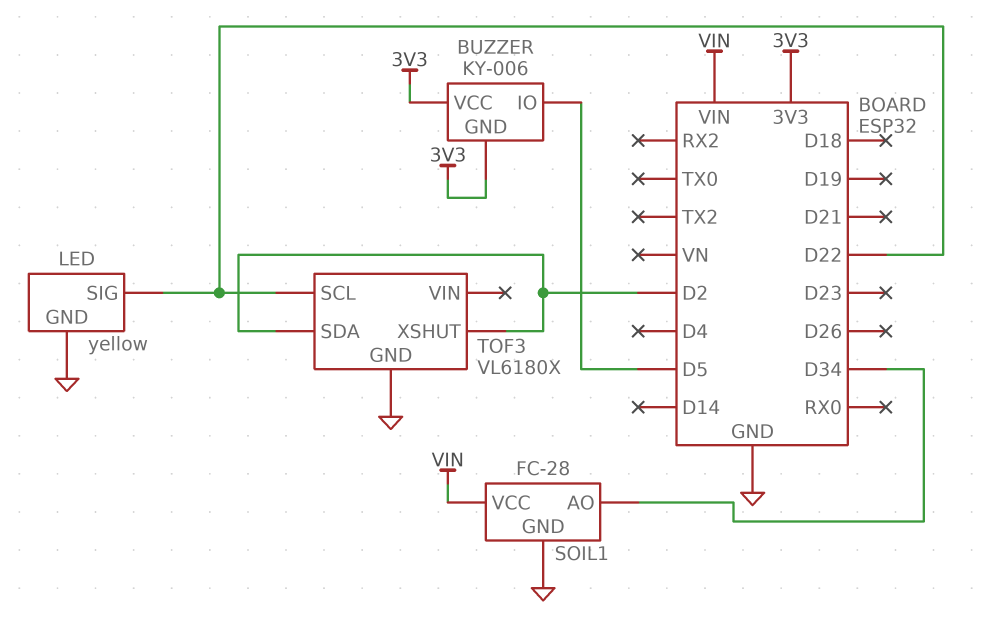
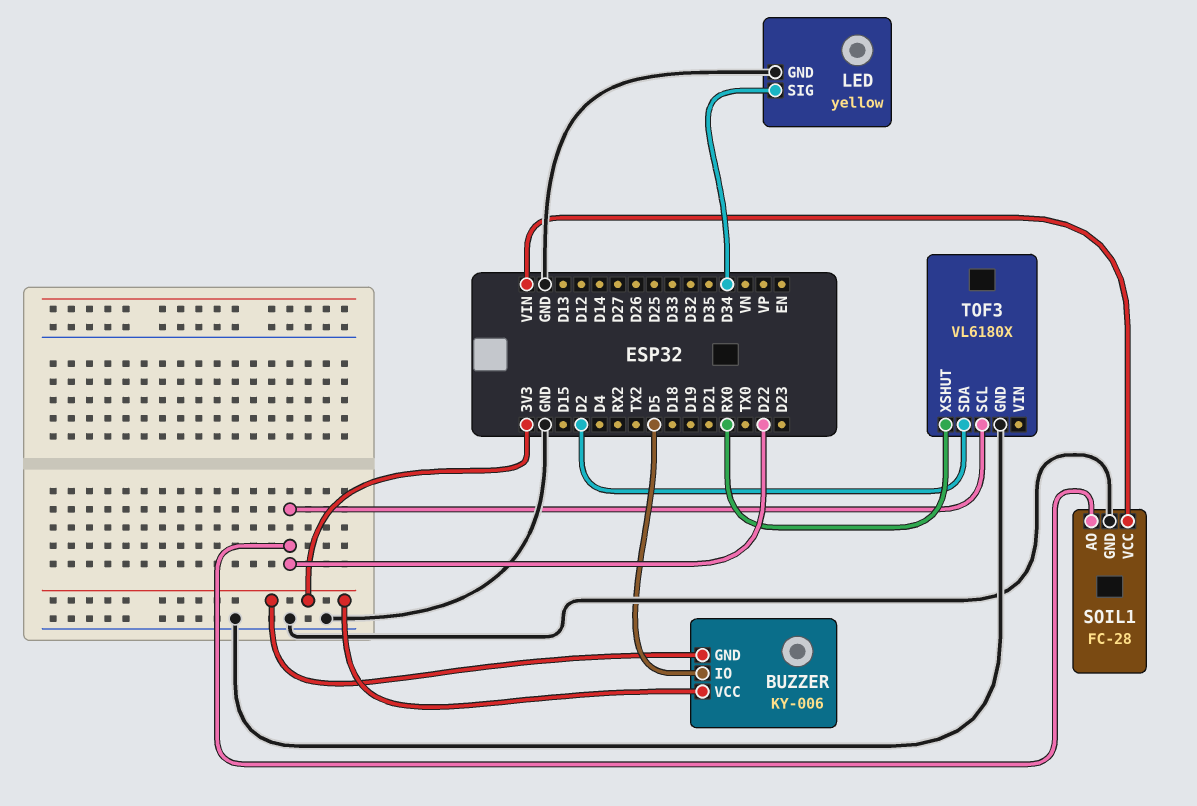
LED pin SIG: D22 -> D34
SOIL1 pin AO: D34 -> D22
TOF3 pin XSHUT: D2 -> RX0

